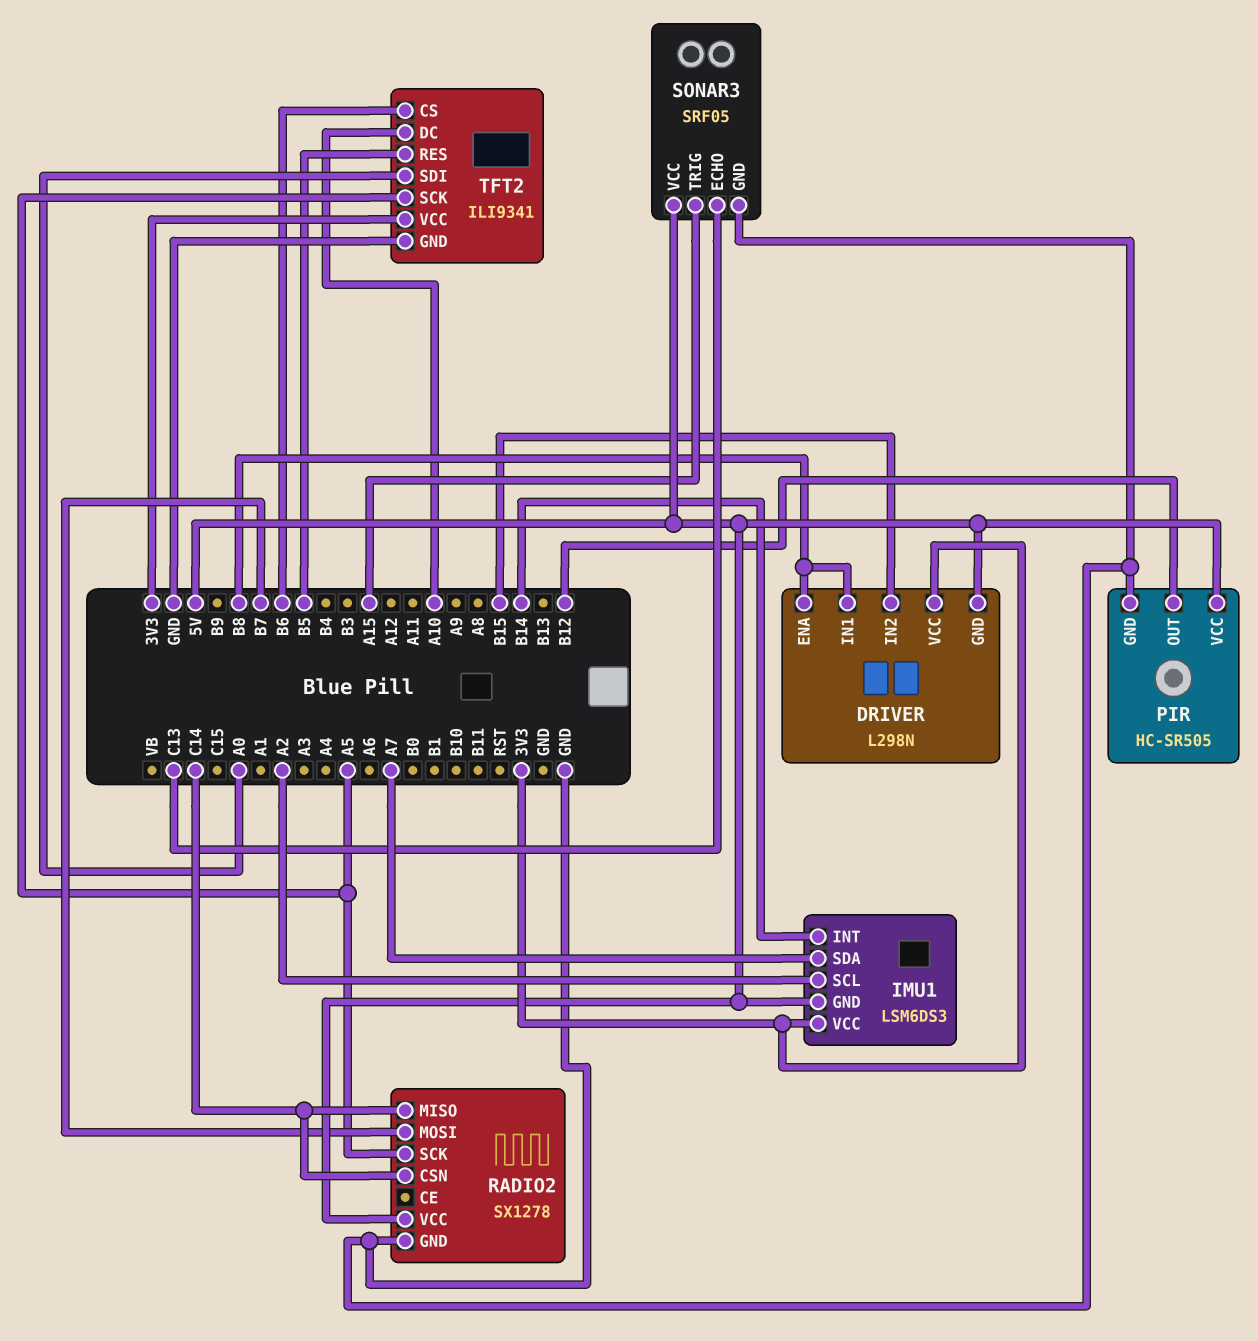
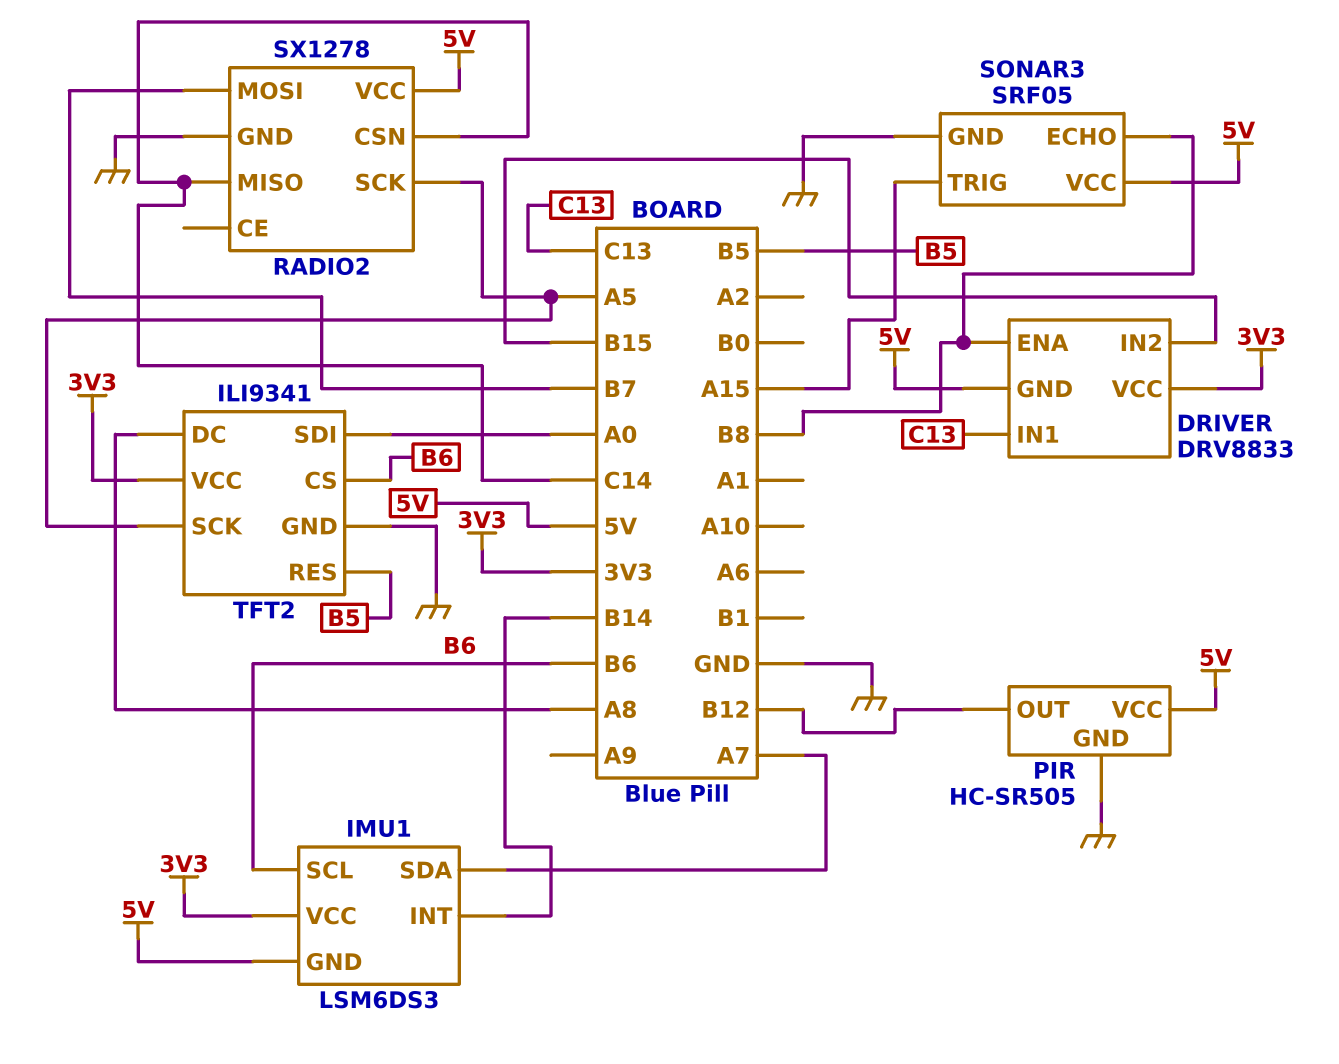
DRIVER: L298N -> DRV8833
DRIVER pin IN1: B8 -> C13
IMU1 pin SCL: A2 -> B6
SONAR3 pin ECHO: C13 -> B8
TFT2 pin DC: A10 -> A8

